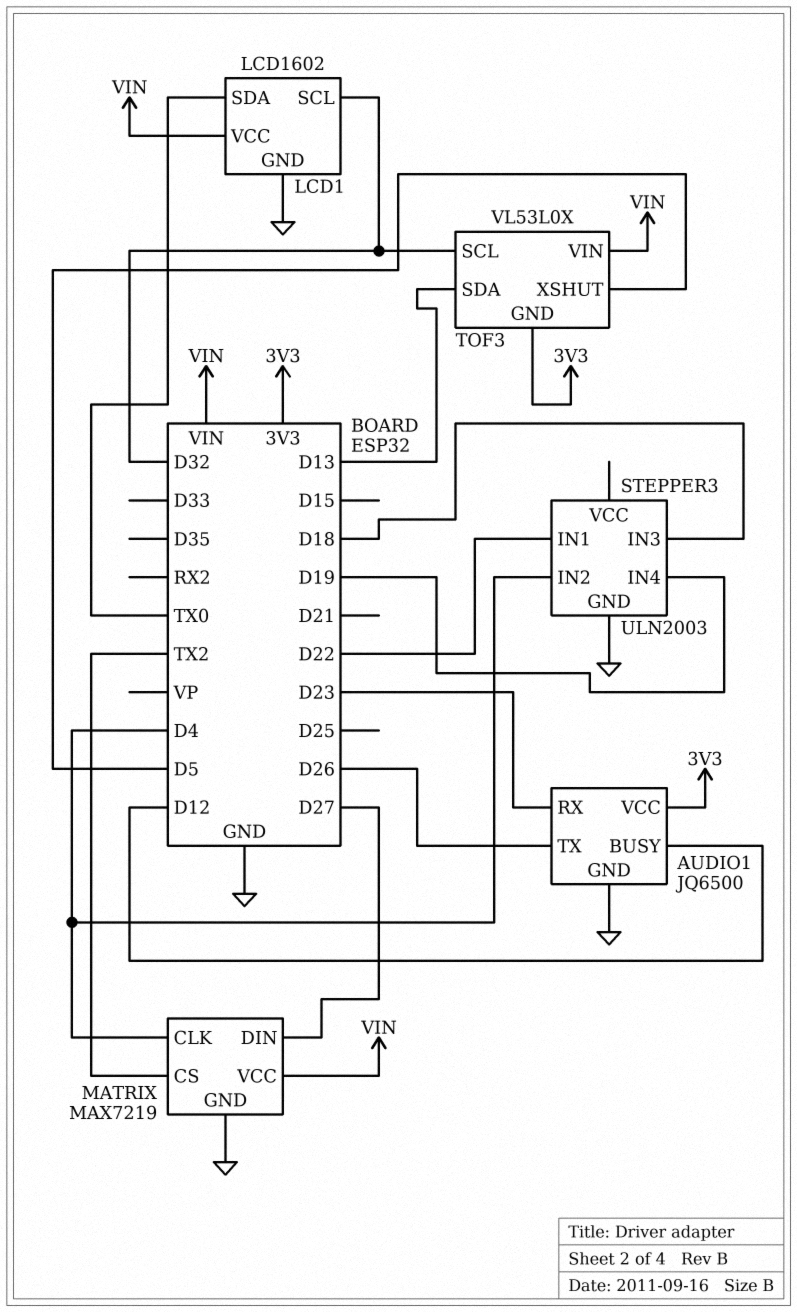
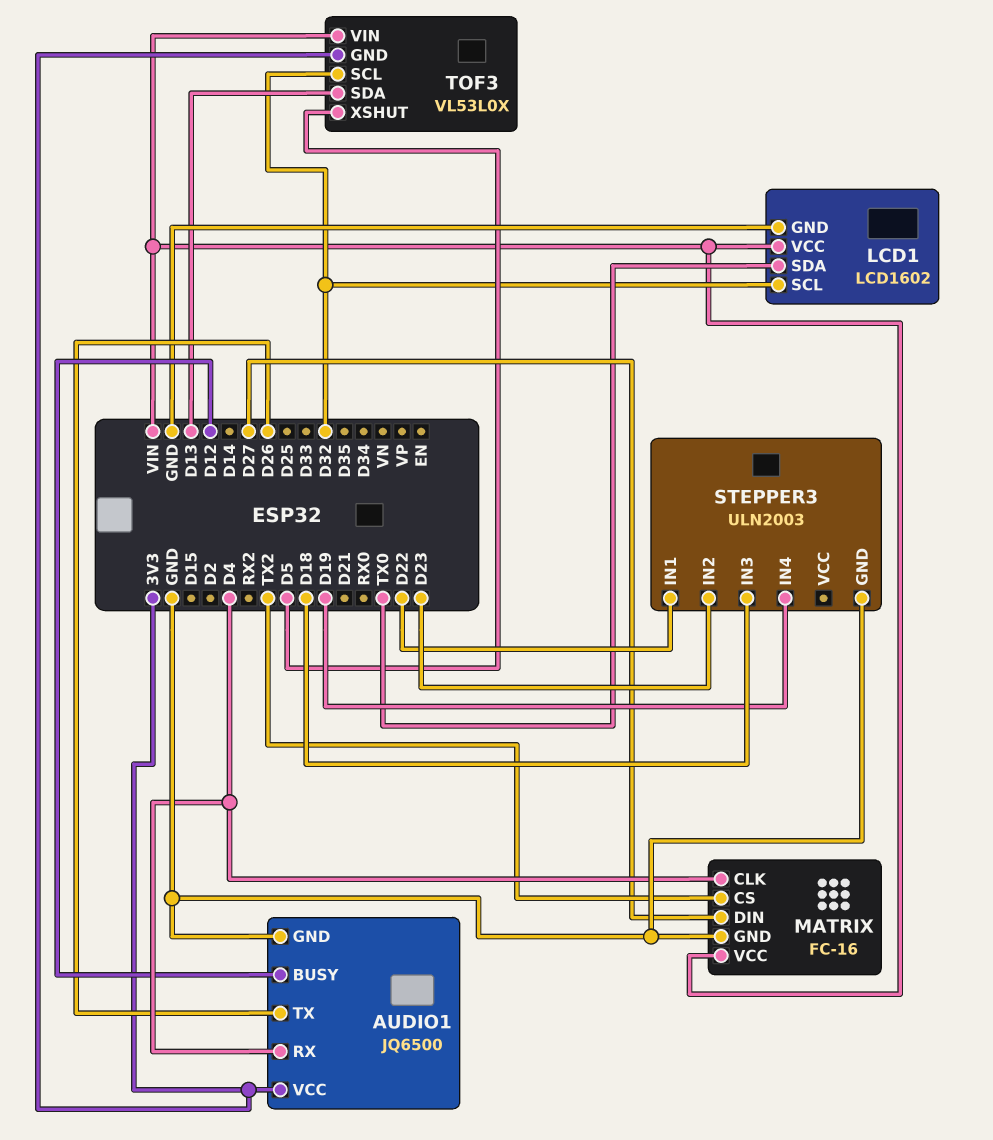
AUDIO1 pin RX: D23 -> D4
MATRIX: MAX7219 -> FC-16
STEPPER3 pin IN2: D4 -> D23

